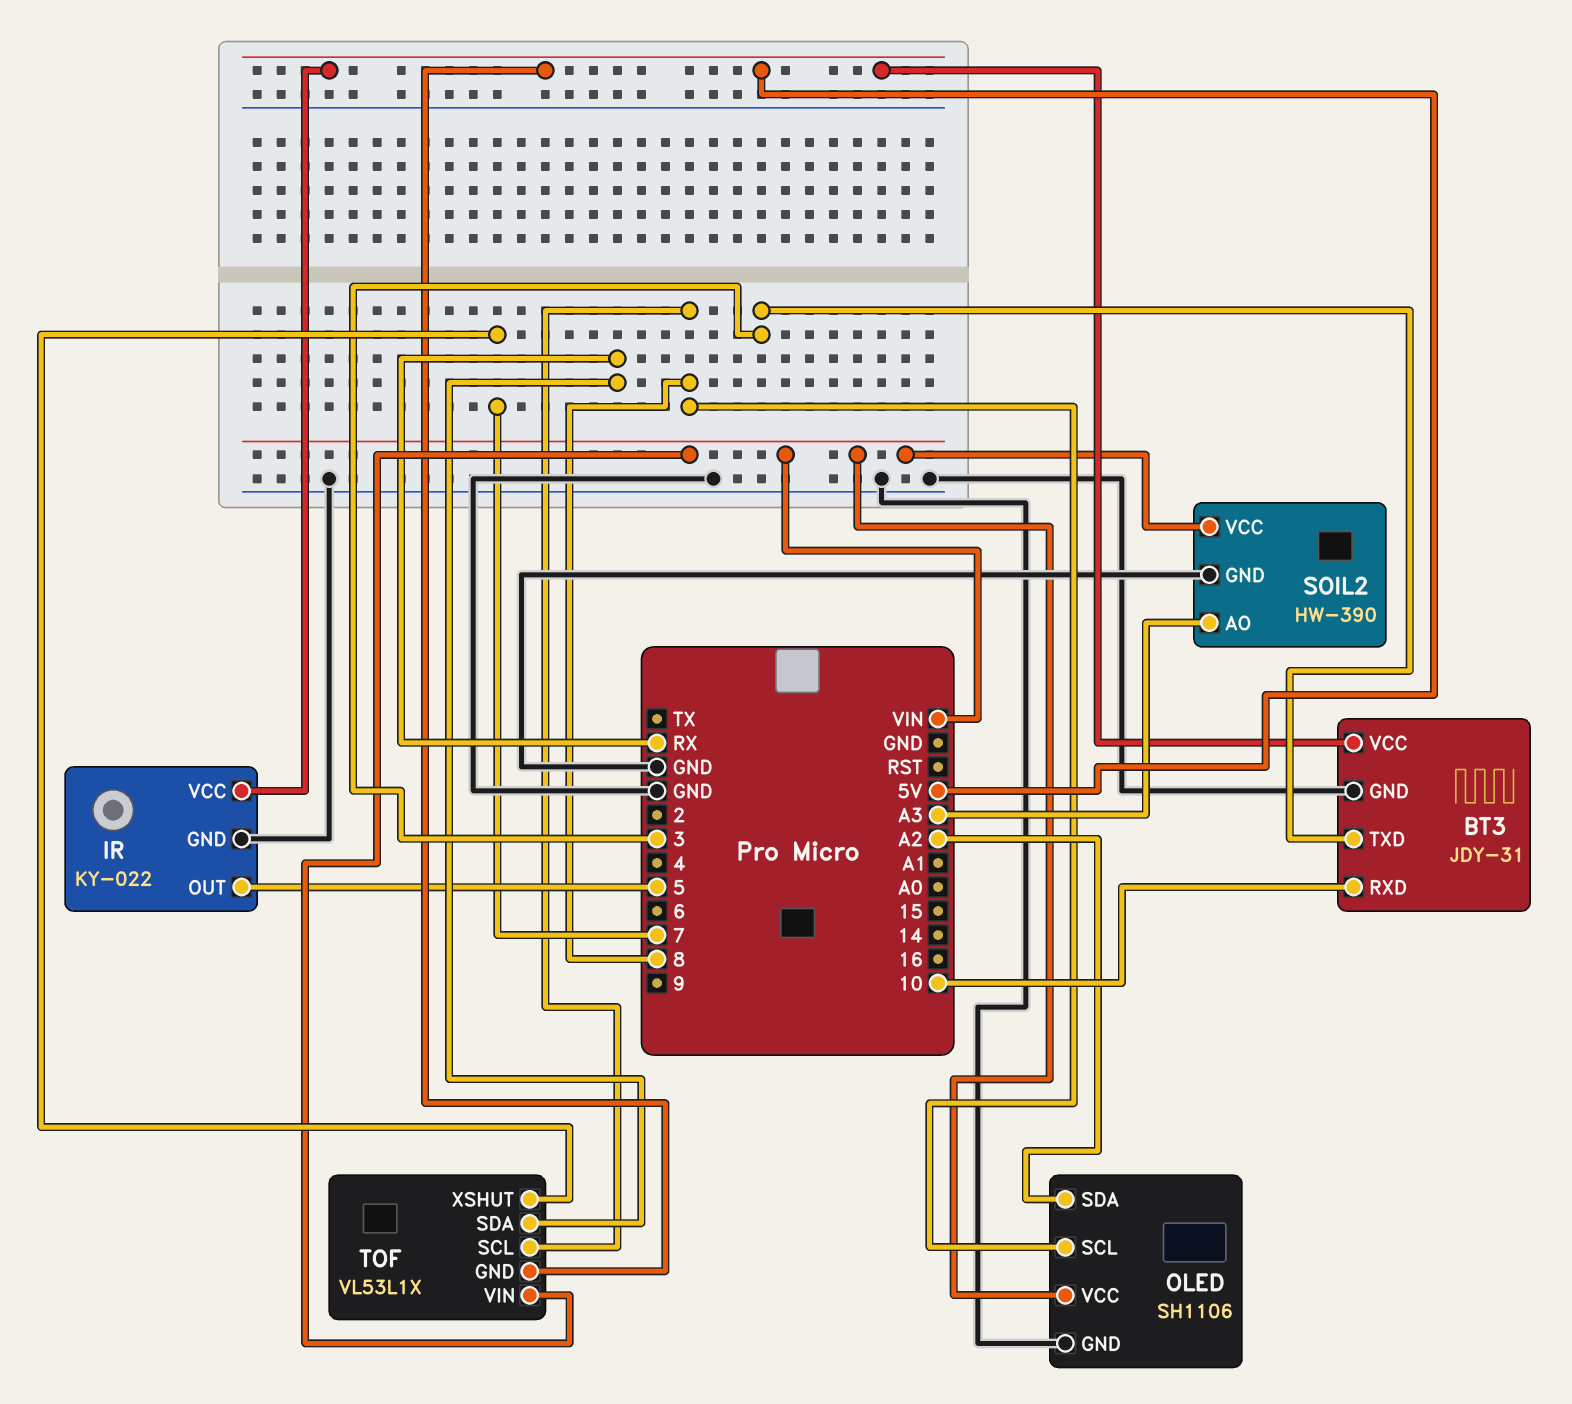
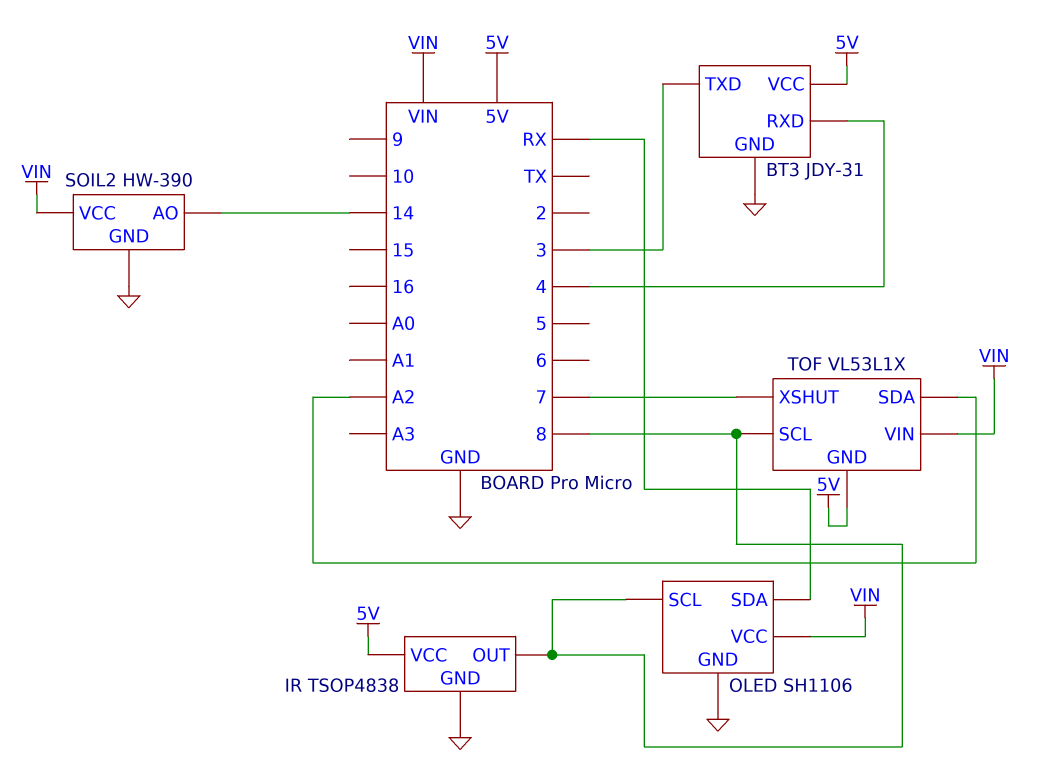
BT3 pin RXD: 10 -> 4
IR: KY-022 -> TSOP4838
IR pin OUT: 5 -> 8
OLED pin SDA: A2 -> RX
SOIL2 pin AO: A3 -> 14
TOF pin SDA: RX -> A2

